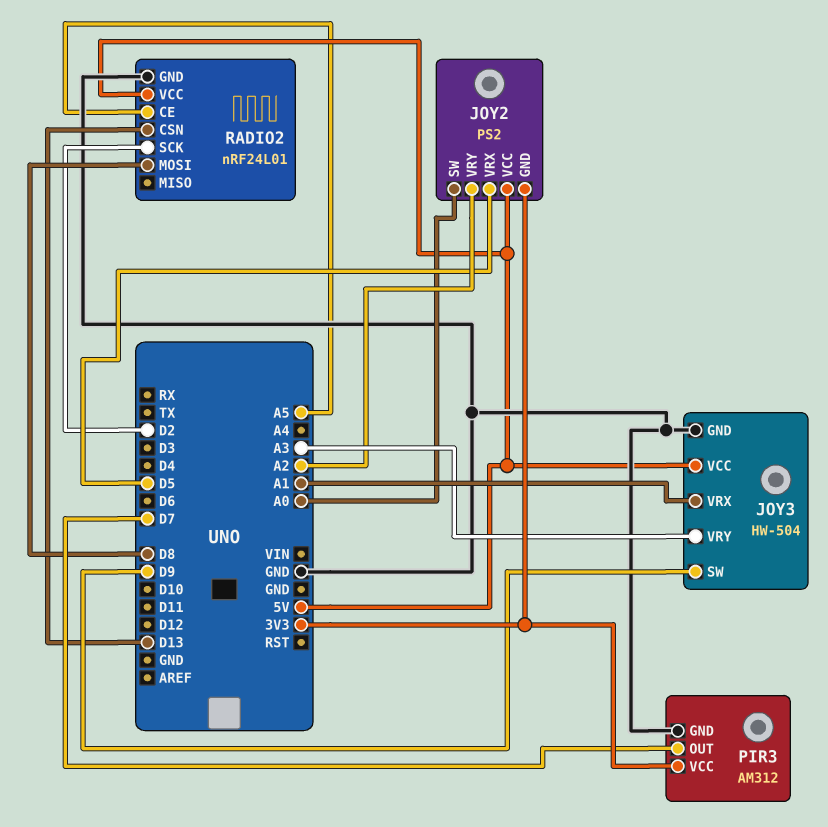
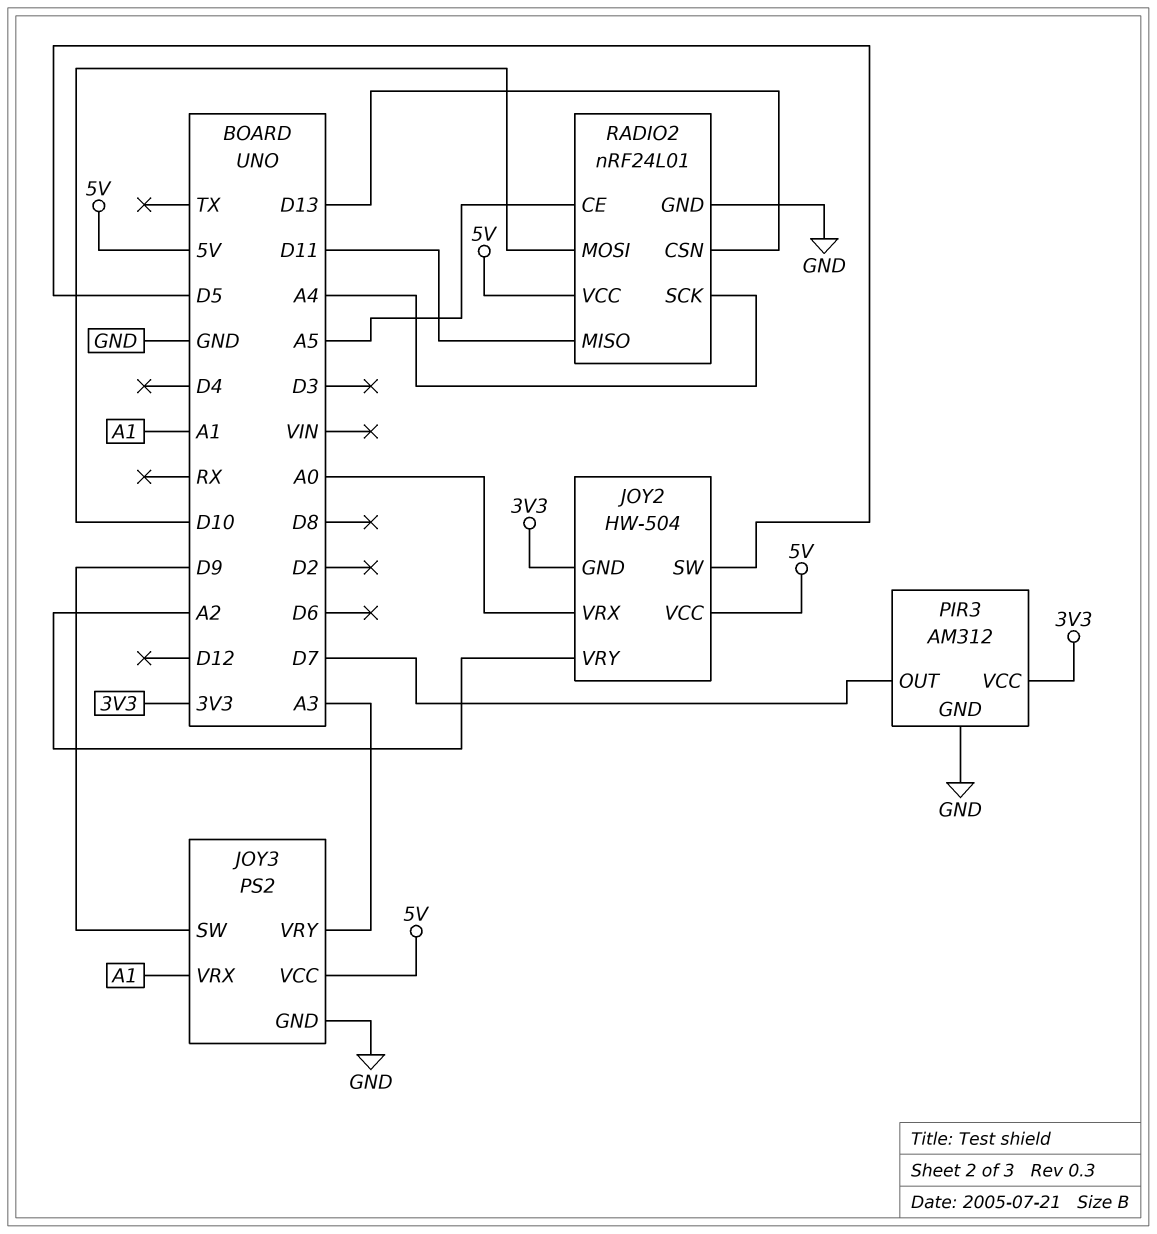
JOY2: PS2 -> HW-504
JOY2 pin SW: A0 -> D5
JOY2 pin VRX: D5 -> A0
JOY3: HW-504 -> PS2
RADIO2 pin MISO: none -> D11
RADIO2 pin MOSI: D8 -> D10
RADIO2 pin SCK: D2 -> A4

